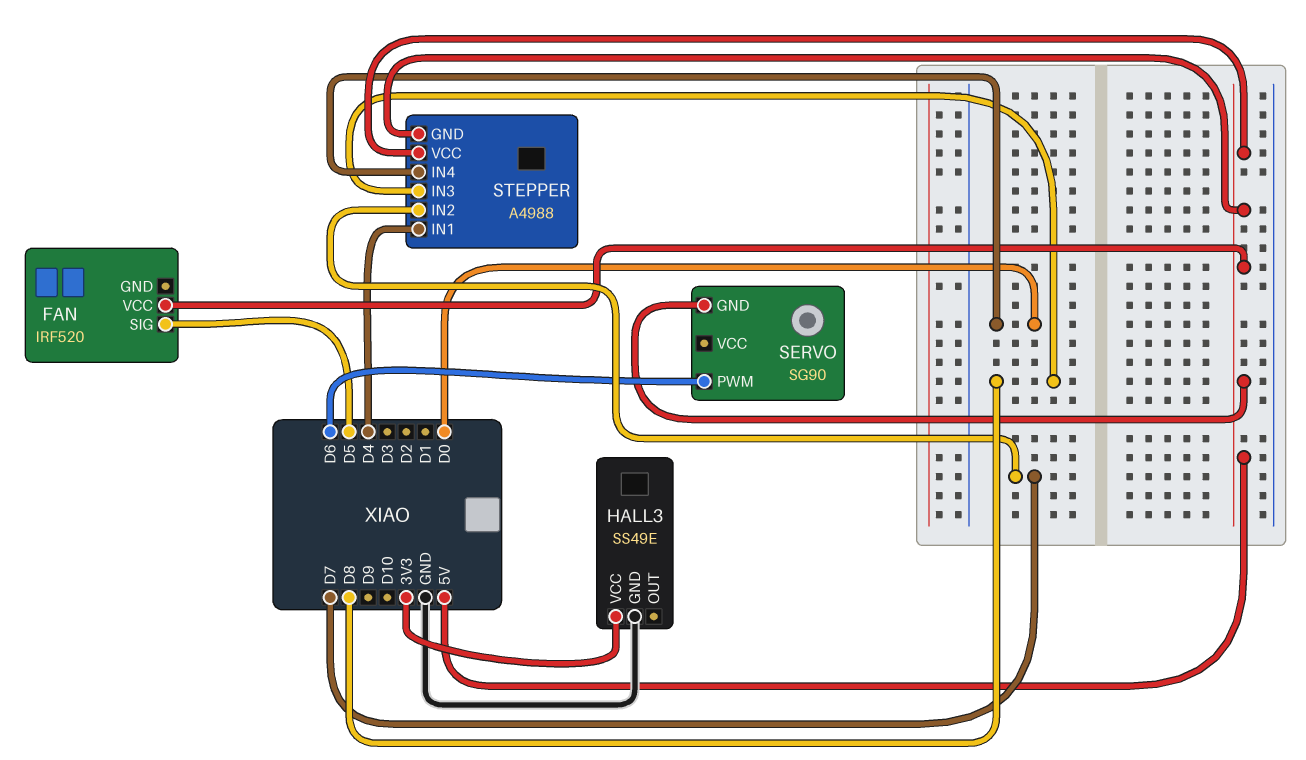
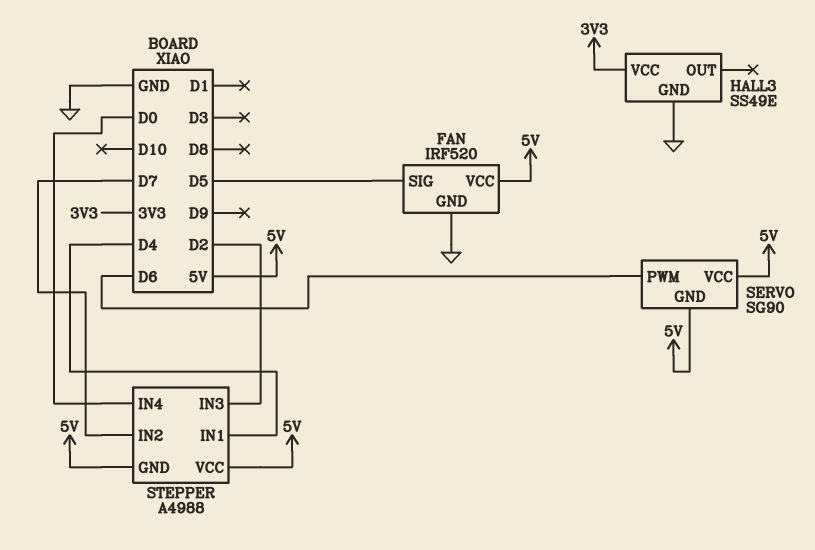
FAN pin GND: none -> GND
SERVO pin VCC: none -> 5V
STEPPER pin IN3: D8 -> D2

